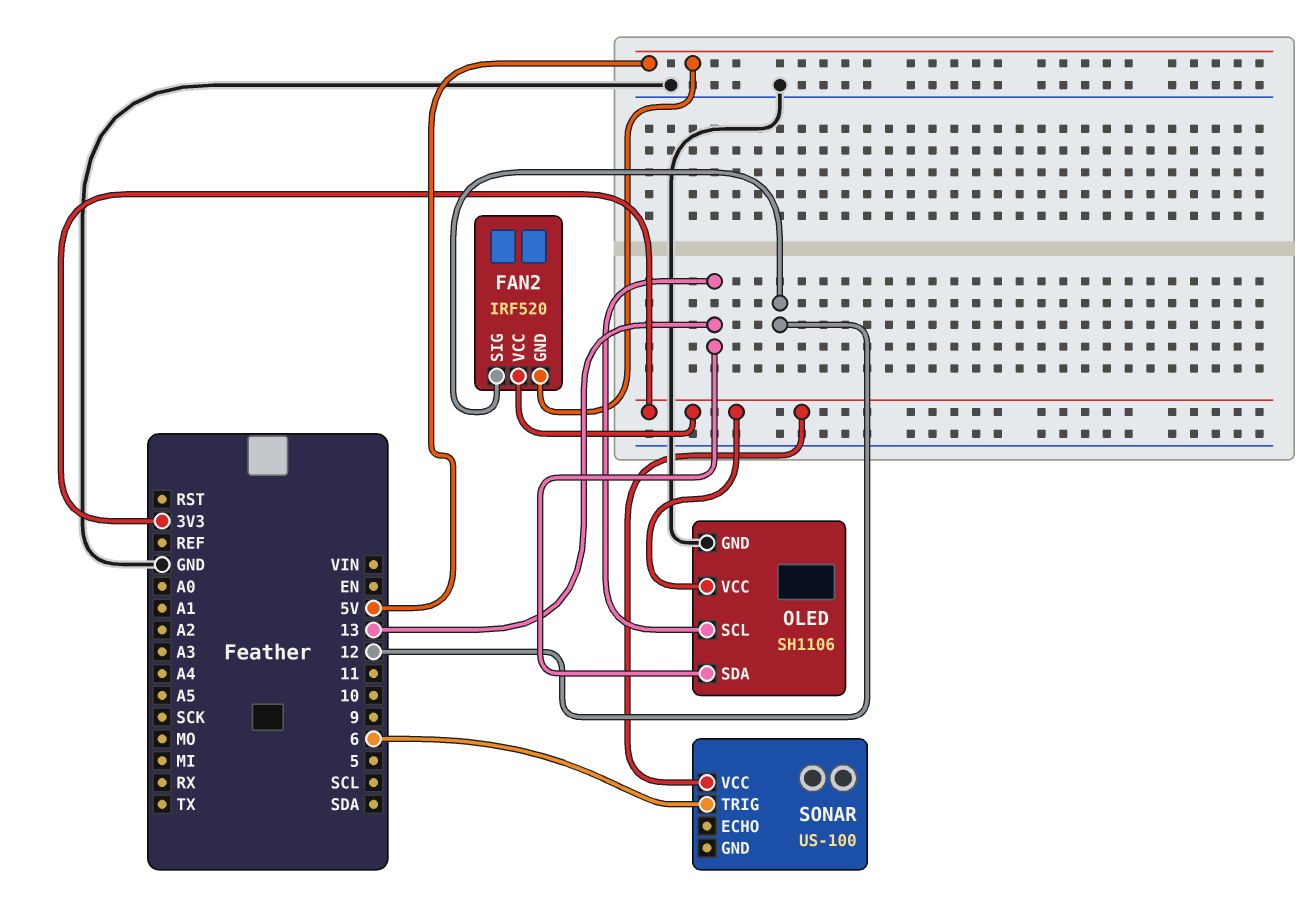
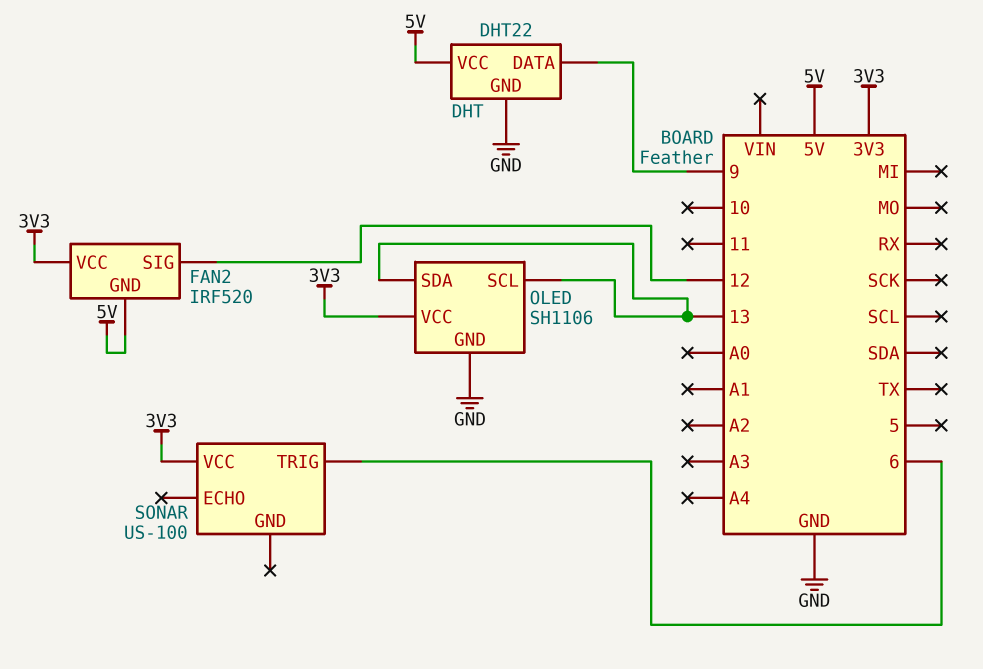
DHT: none -> DHT22
DHT pin DATA: none -> 9
DHT pin GND: none -> GND
DHT pin VCC: none -> 5V

